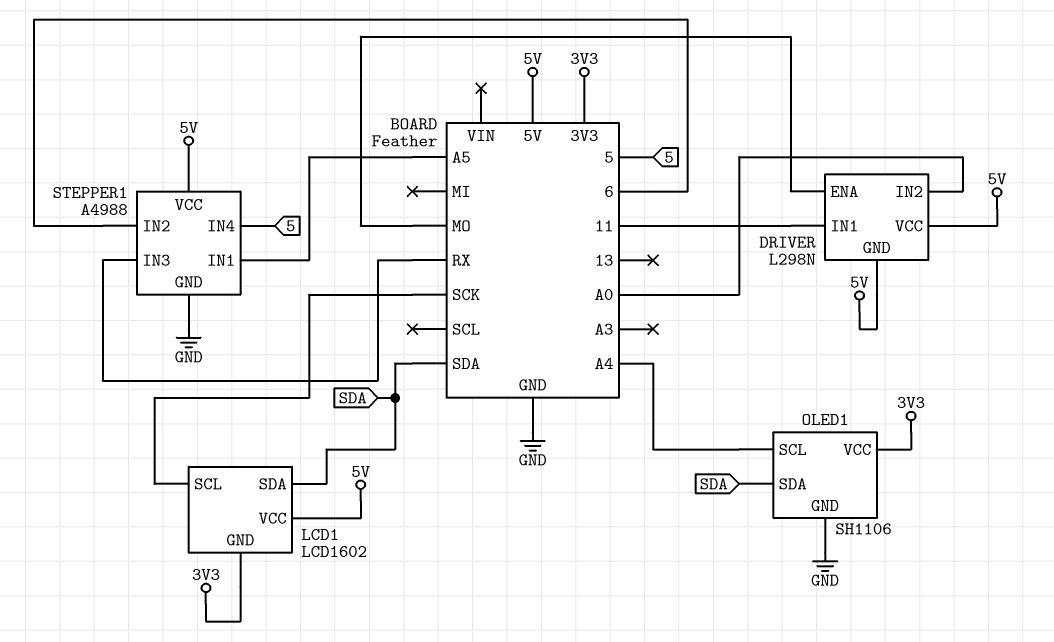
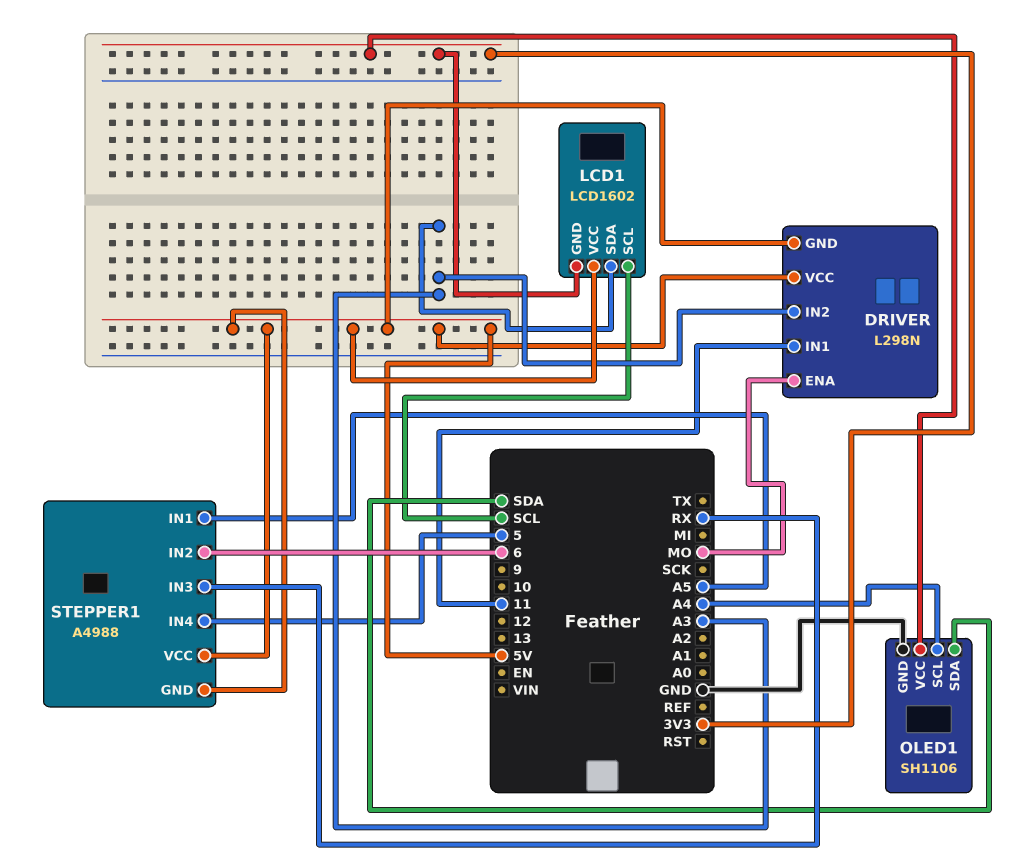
DRIVER pin IN2: A0 -> A3
LCD1 pin SCL: SCK -> SCL
LCD1 pin SDA: SDA -> A3
STEPPER1 pin GND: GND -> 5V

